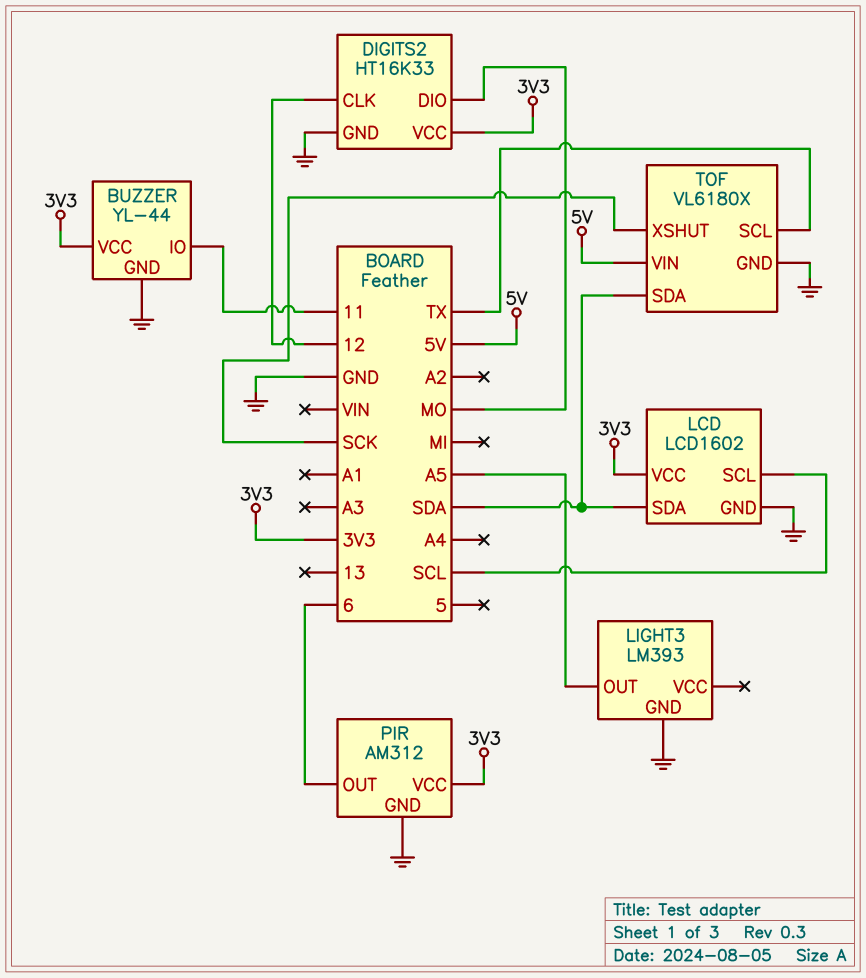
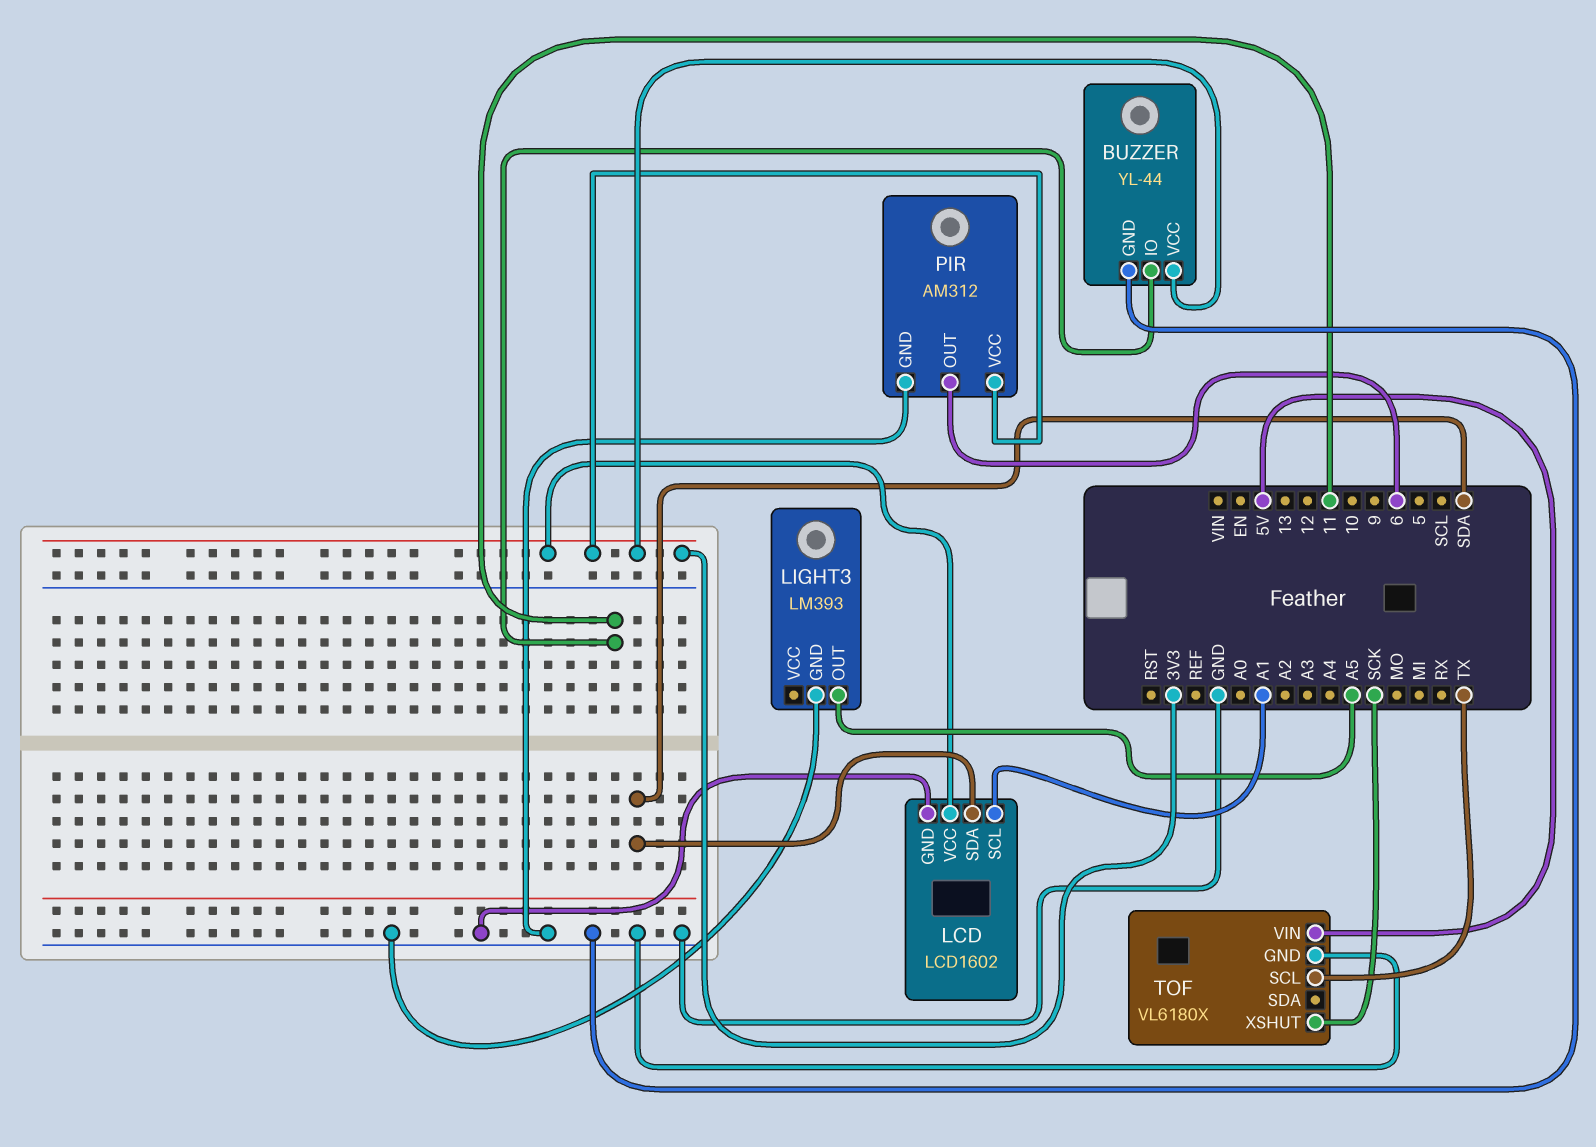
DIGITS2: HT16K33 -> none
DIGITS2 pin CLK: 12 -> none
DIGITS2 pin DIO: MO -> none
DIGITS2 pin GND: GND -> none
DIGITS2 pin VCC: 3V3 -> none
LCD pin SCL: SCL -> A1
TOF pin SDA: SDA -> none

